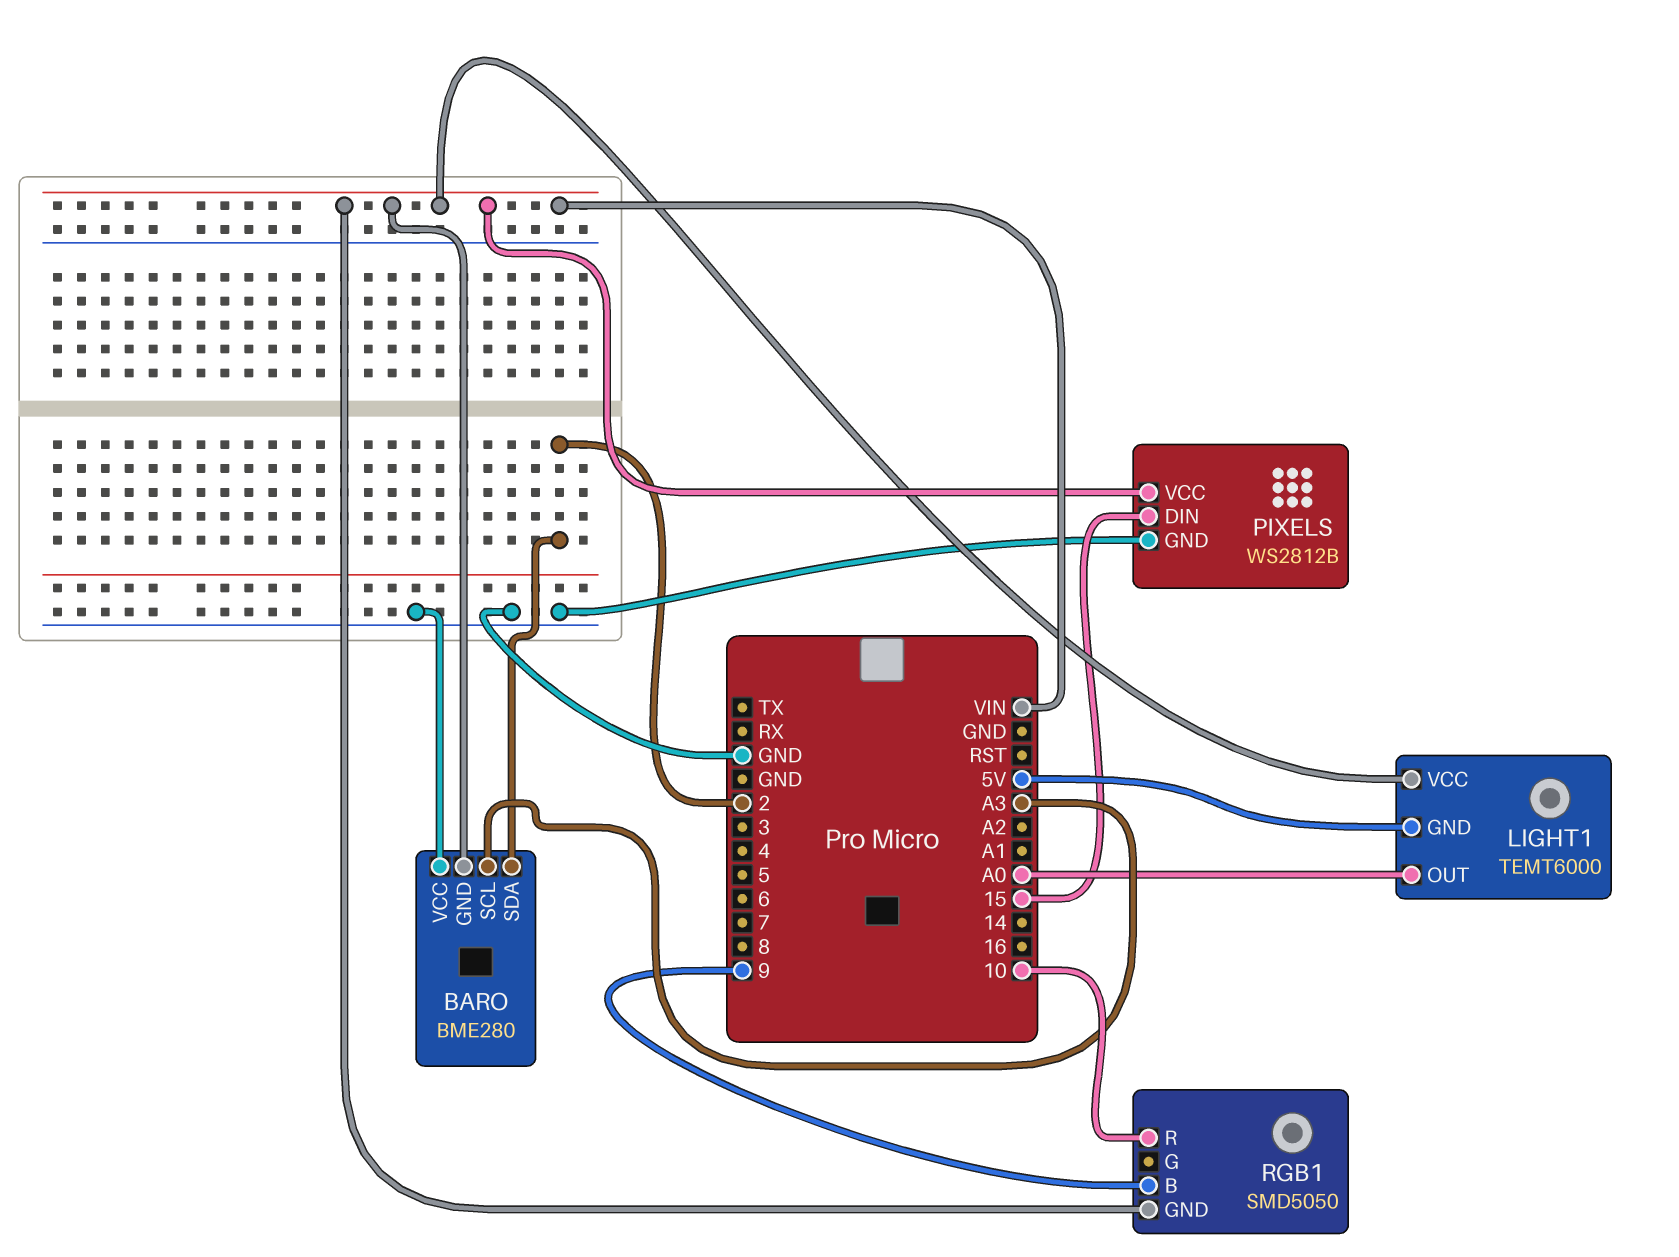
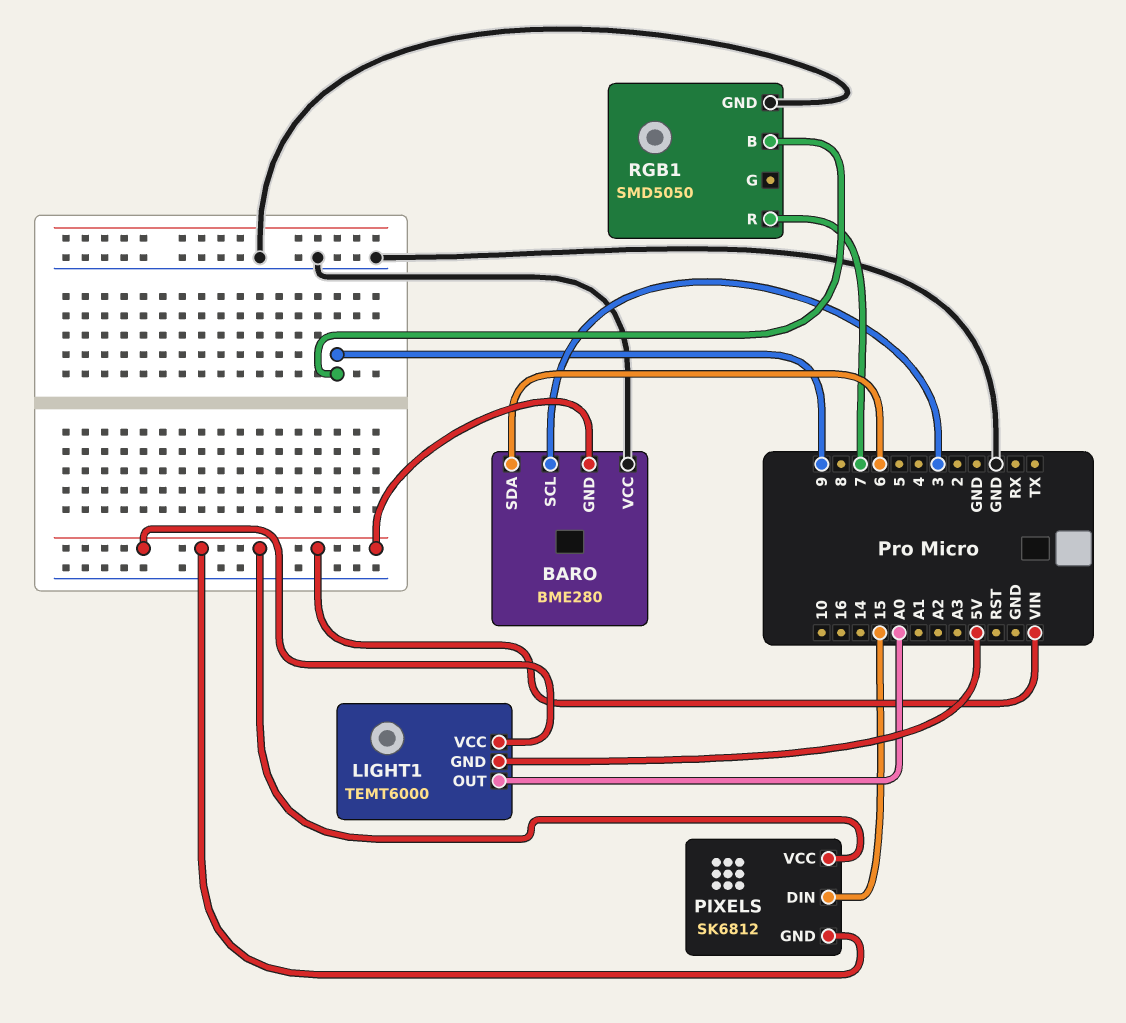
BARO pin SCL: A3 -> 3
BARO pin SDA: 2 -> 6
PIXELS: WS2812B -> SK6812
PIXELS pin GND: GND -> VIN
RGB1 pin GND: VIN -> GND
RGB1 pin R: 10 -> 7

